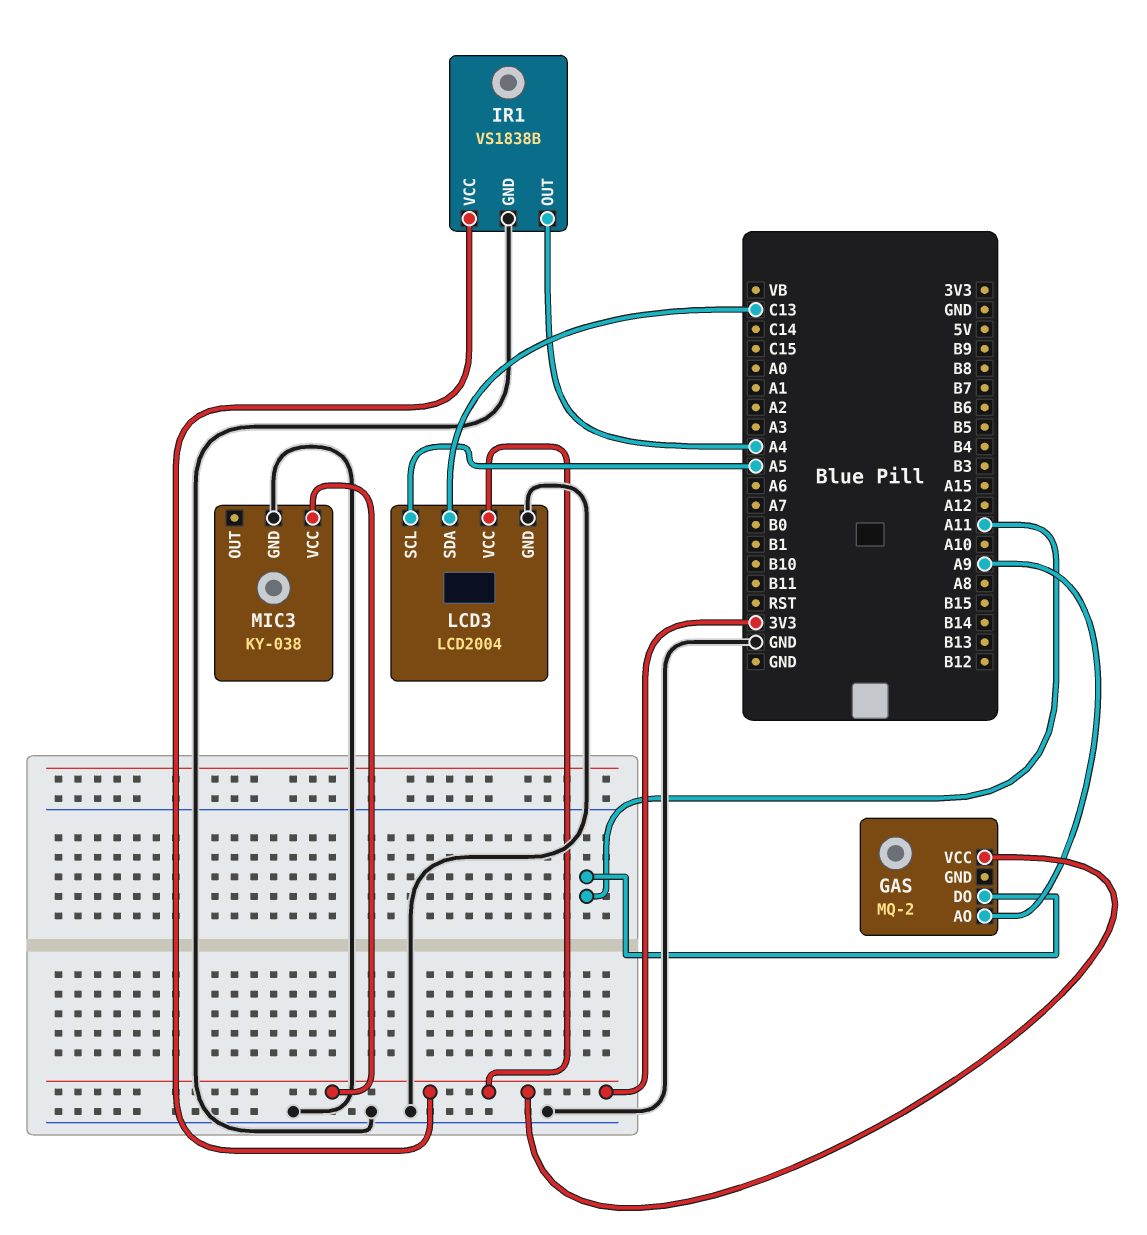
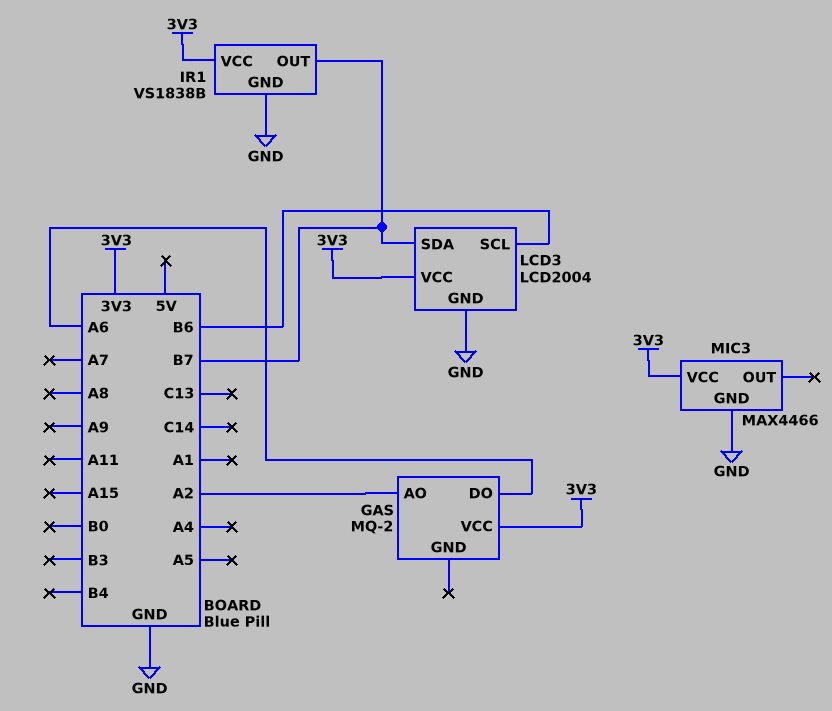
GAS pin AO: A9 -> A2
GAS pin DO: A11 -> A6
IR1 pin OUT: A4 -> B7
LCD3 pin SCL: A5 -> B6
LCD3 pin SDA: C13 -> B7
MIC3: KY-038 -> MAX4466

